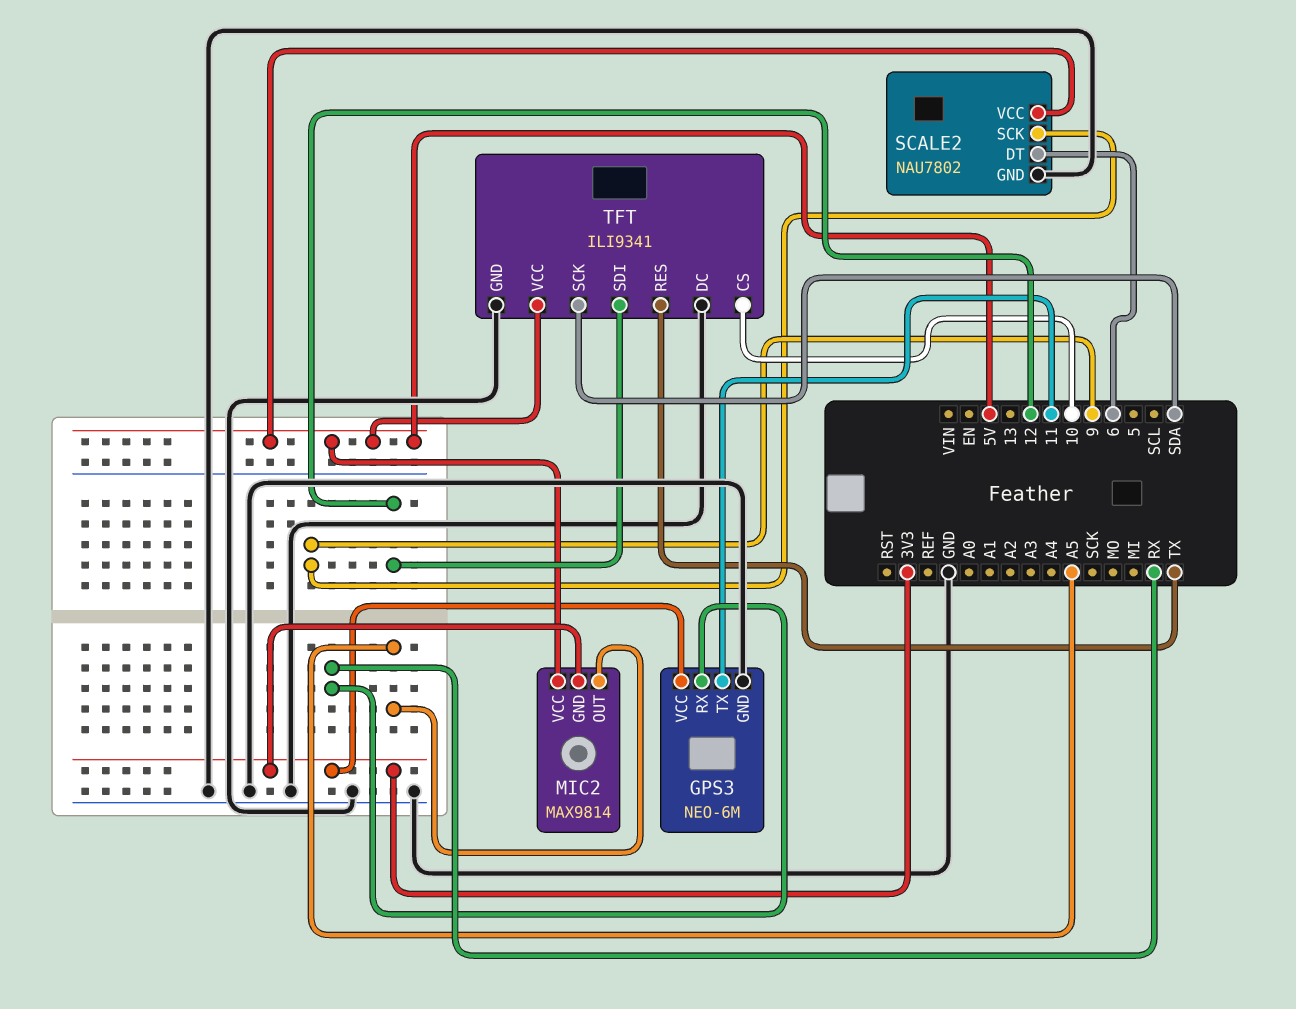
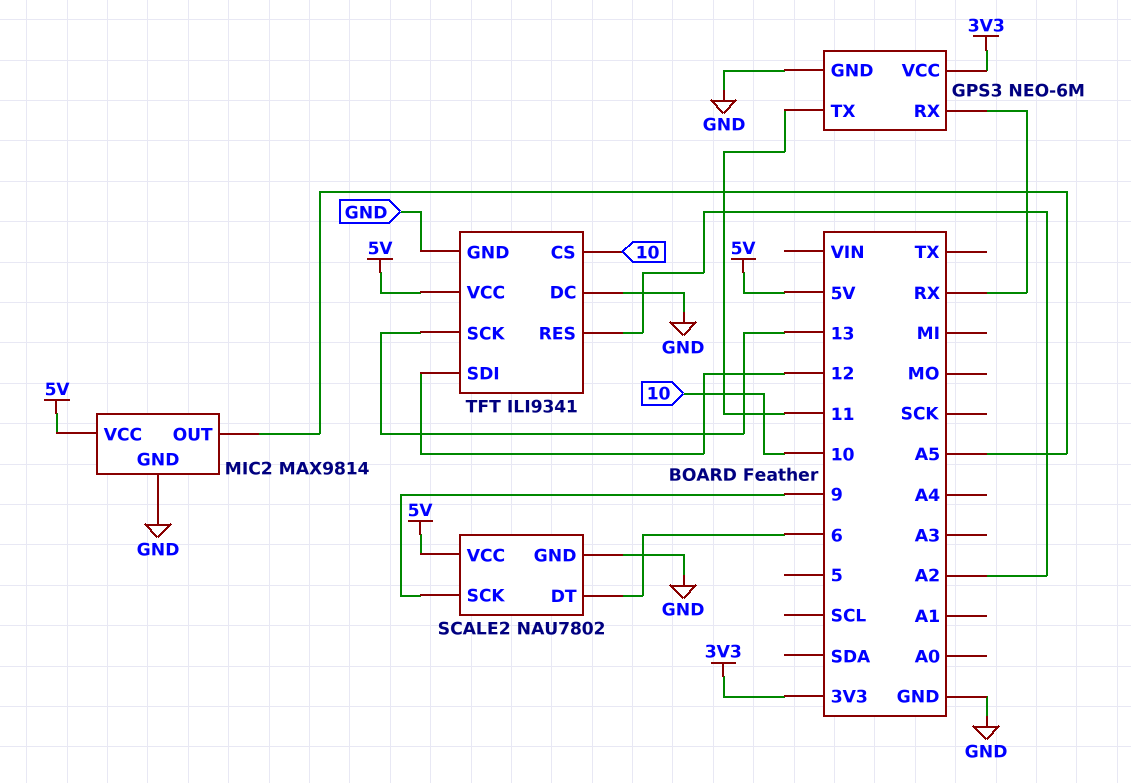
MIC2 pin GND: 3V3 -> GND
TFT pin RES: TX -> A2
TFT pin SCK: SDA -> 13

